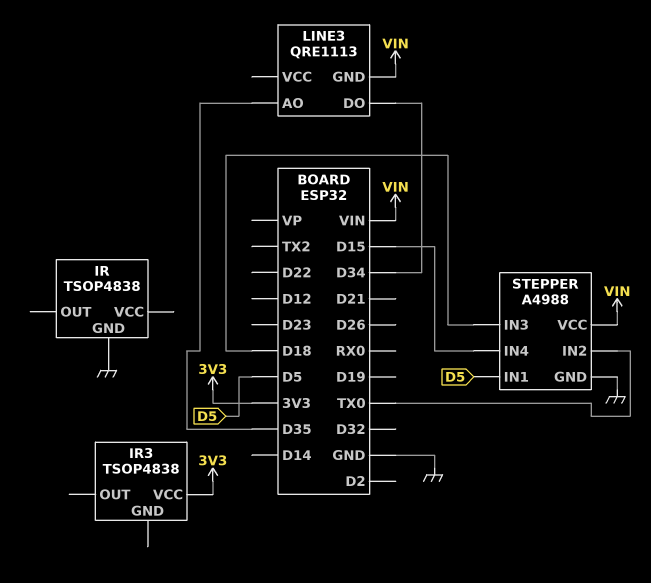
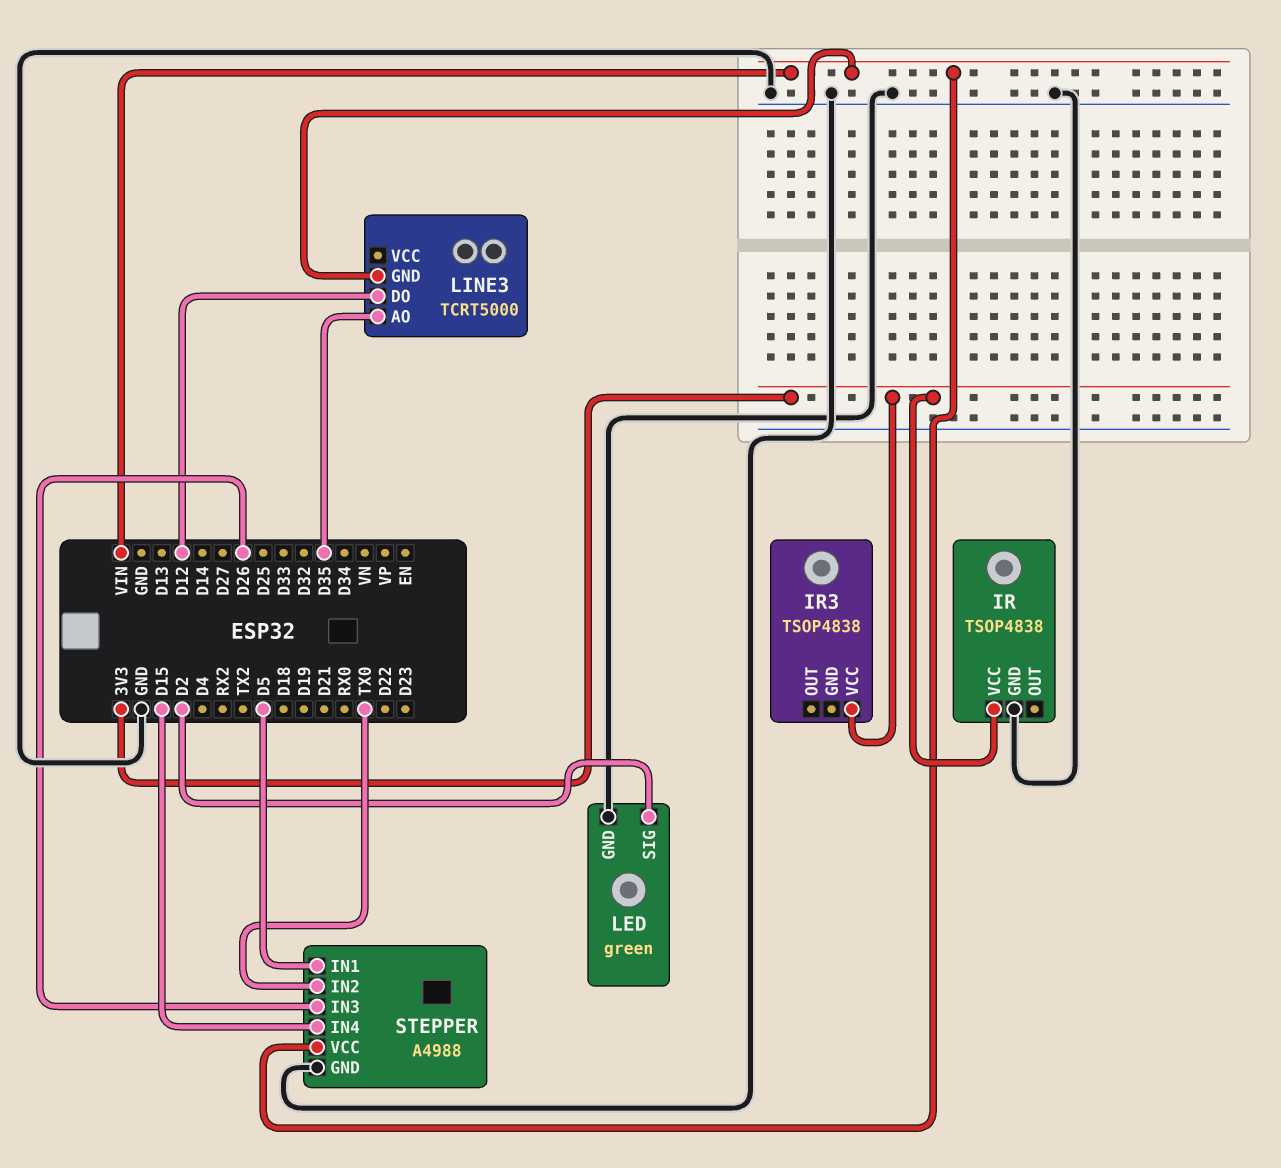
IR pin VCC: none -> 3V3
LED: none -> green
LED pin GND: none -> GND
LED pin SIG: none -> D2
LINE3: QRE1113 -> TCRT5000
LINE3 pin DO: D34 -> D12
STEPPER pin IN3: D18 -> D26

